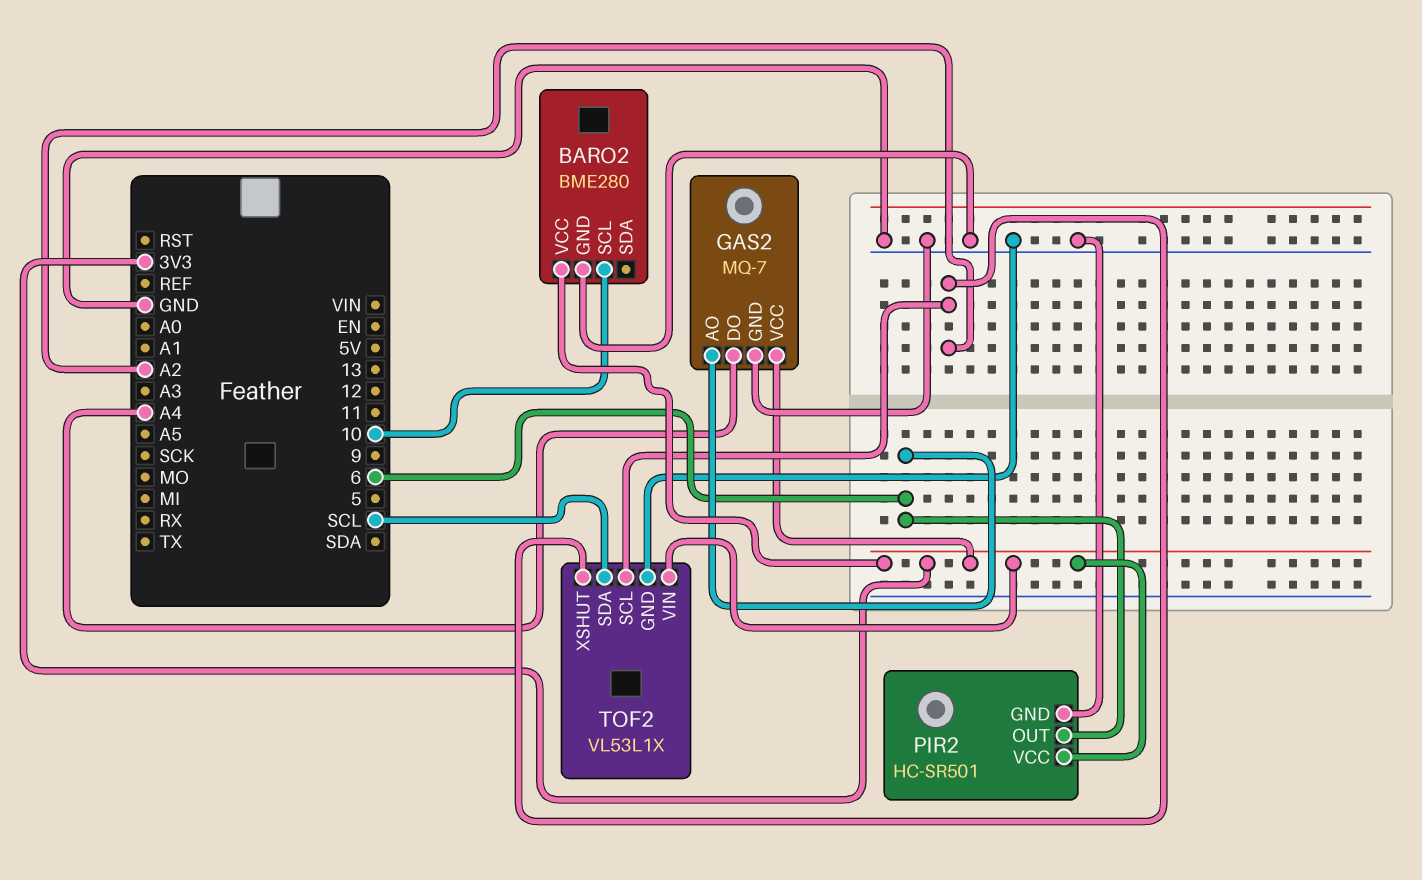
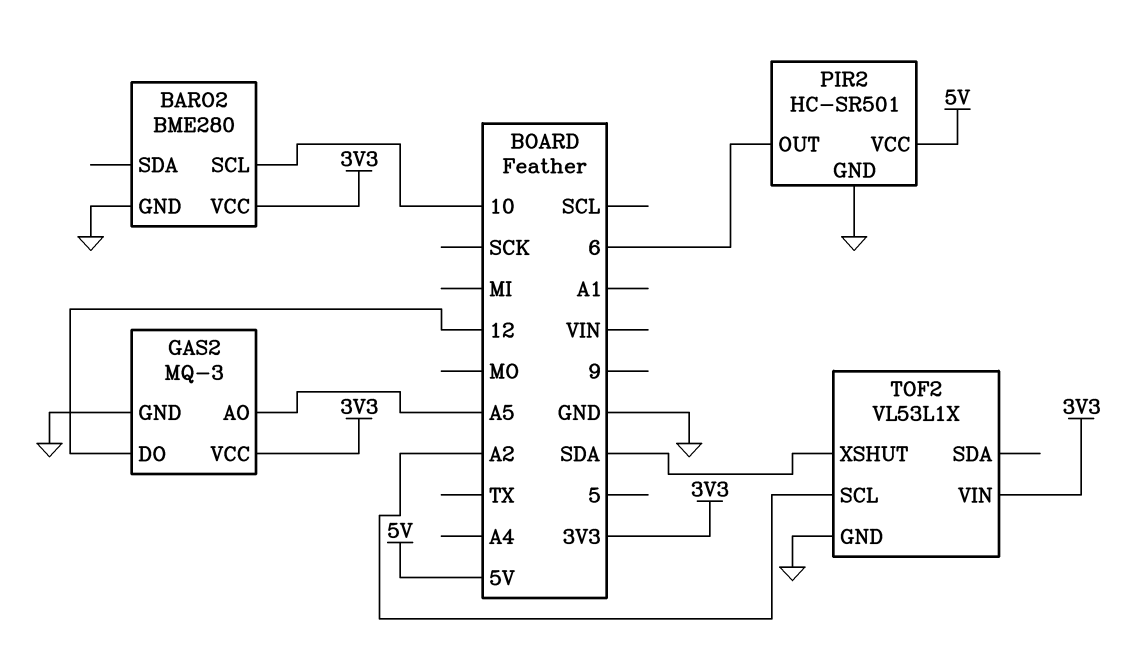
GAS2: MQ-7 -> MQ-3
GAS2 pin AO: 6 -> A5
GAS2 pin DO: A4 -> 12
PIR2 pin VCC: 3V3 -> 5V
TOF2 pin SDA: SCL -> none
TOF2 pin XSHUT: A2 -> SDA

